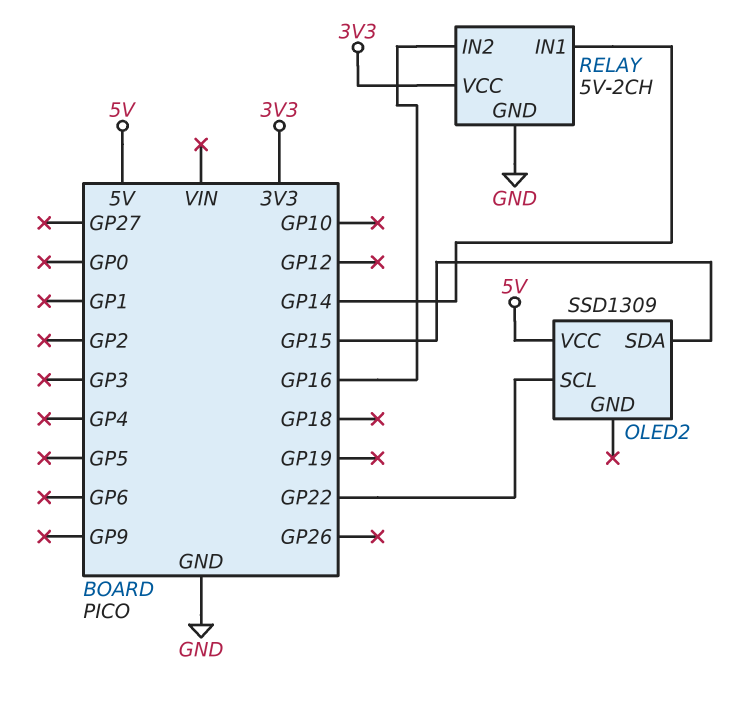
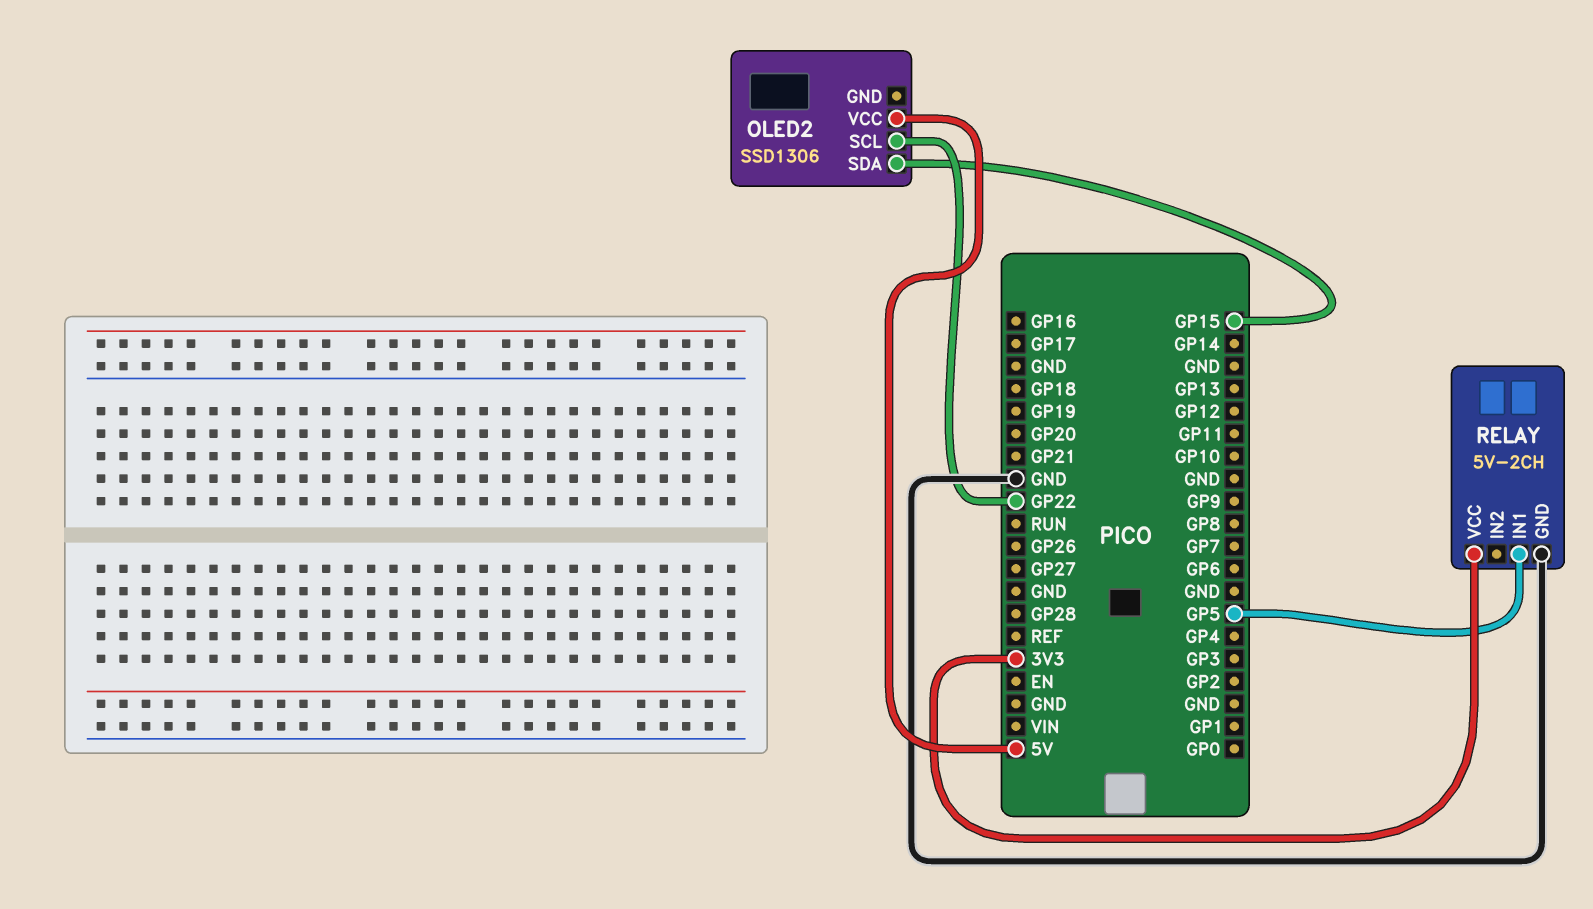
OLED2: SSD1309 -> SSD1306
RELAY pin IN1: GP14 -> GP5
RELAY pin IN2: GP16 -> none

